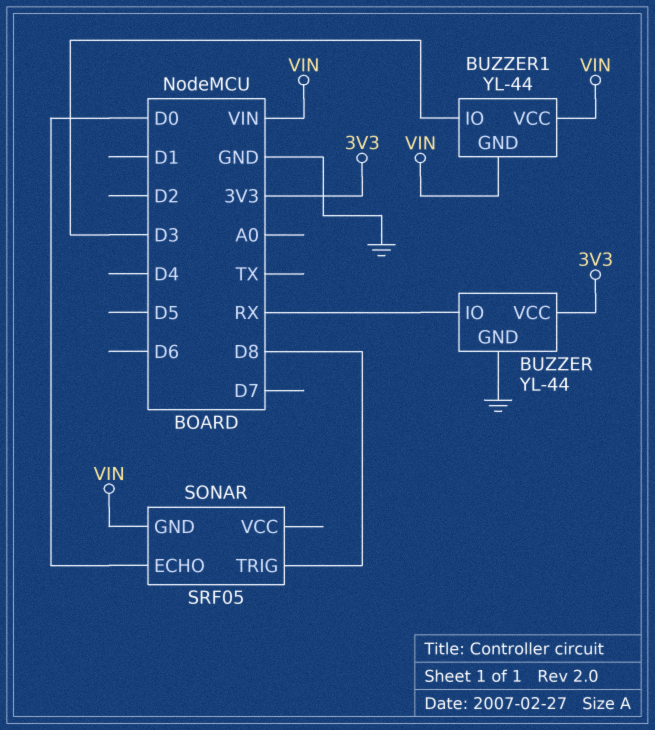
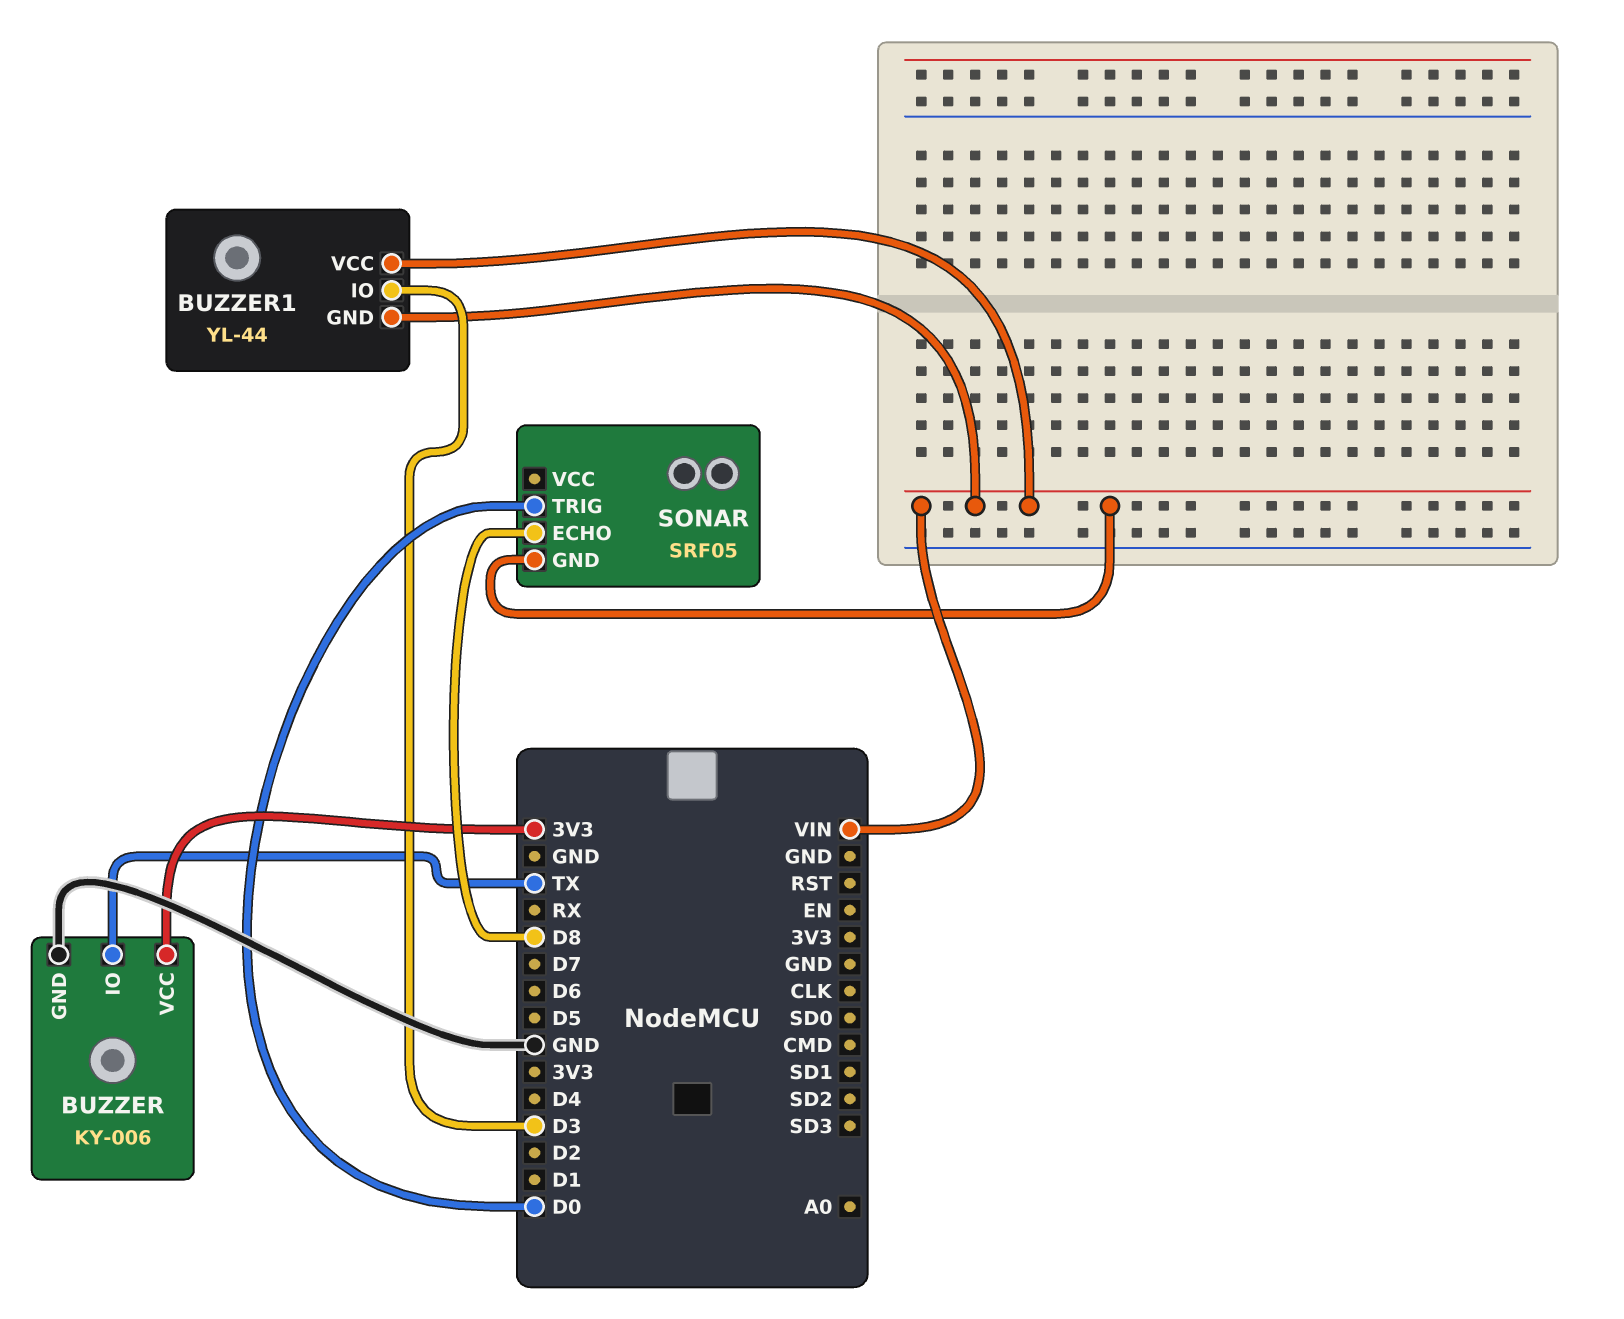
BUZZER: YL-44 -> KY-006
BUZZER pin IO: RX -> TX
SONAR pin ECHO: D0 -> D8
SONAR pin TRIG: D8 -> D0

